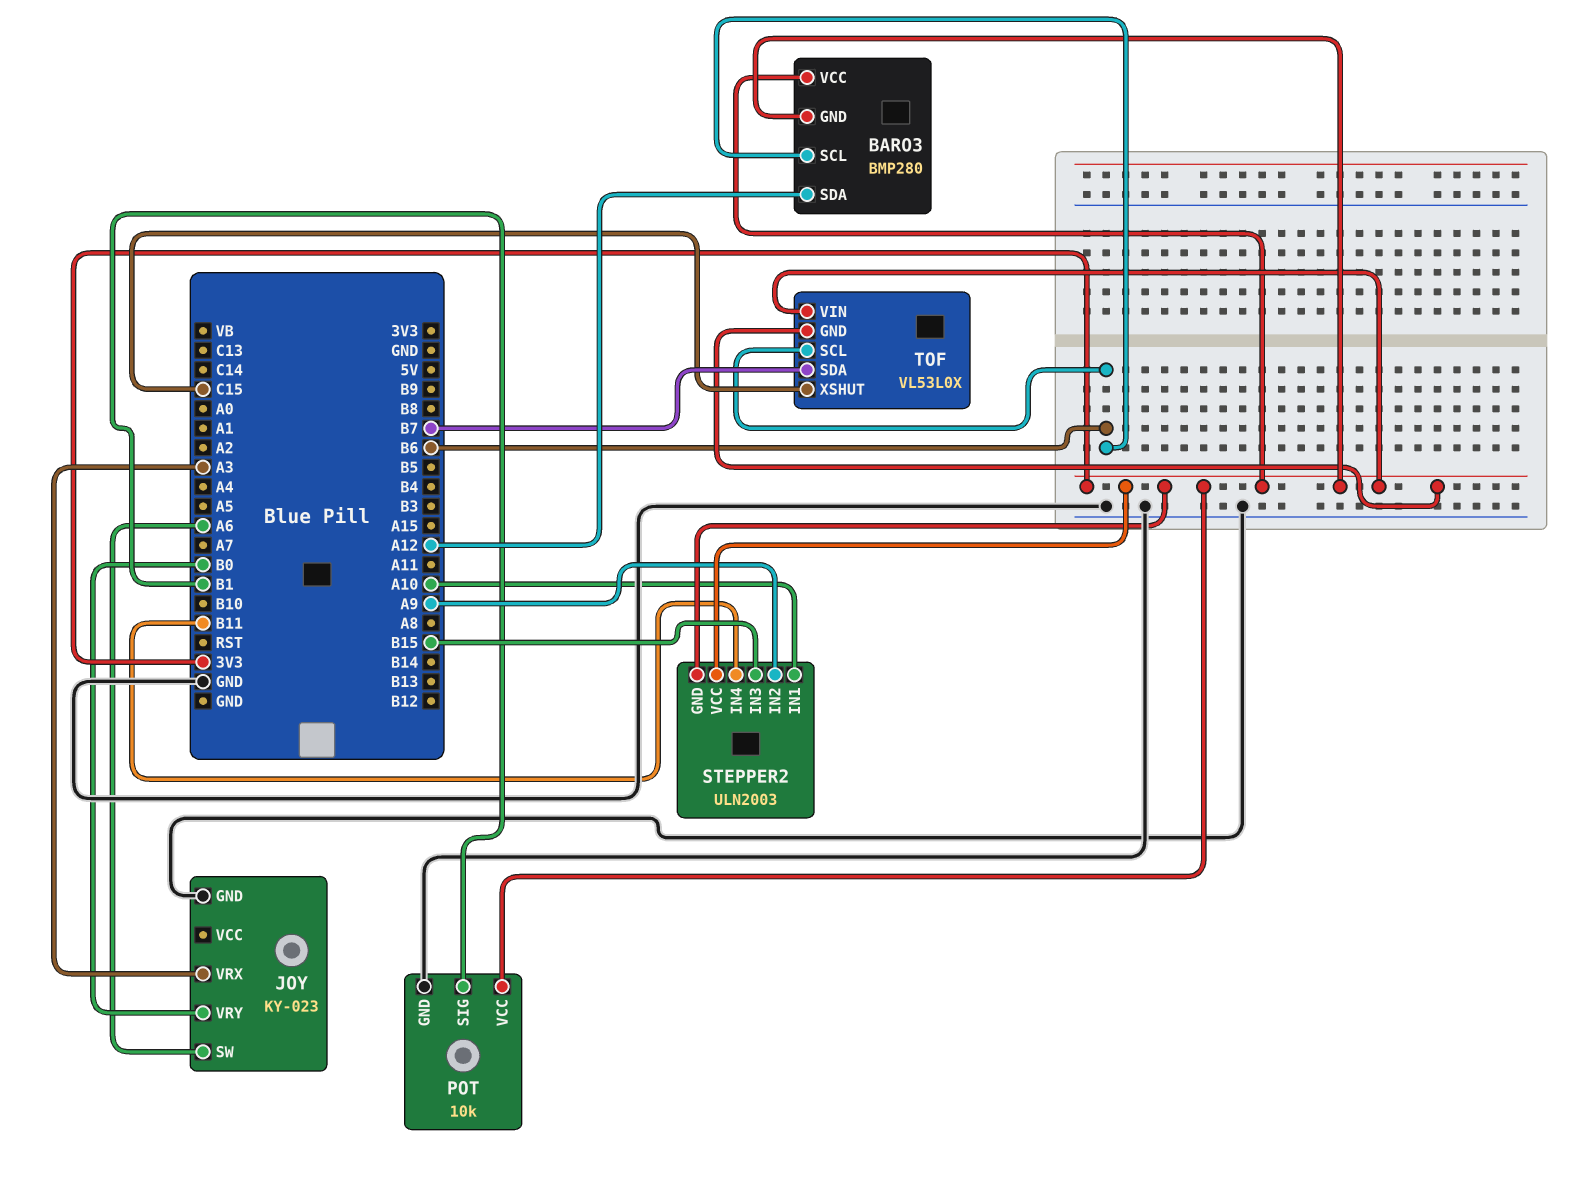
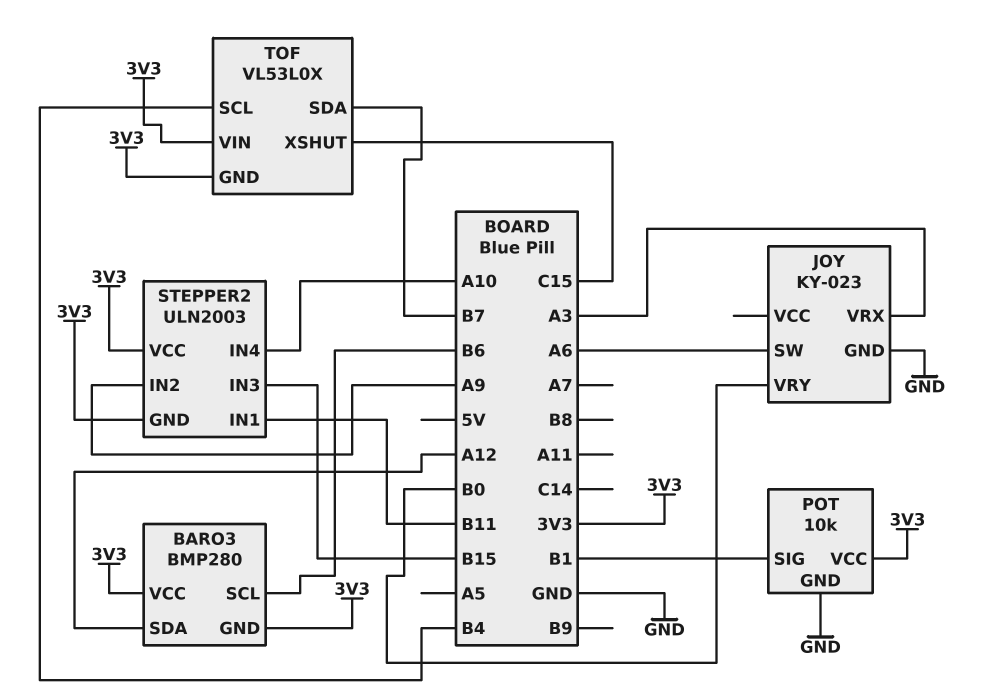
STEPPER2 pin IN1: A10 -> B11
STEPPER2 pin IN4: B11 -> A10
TOF pin SCL: B6 -> B4

